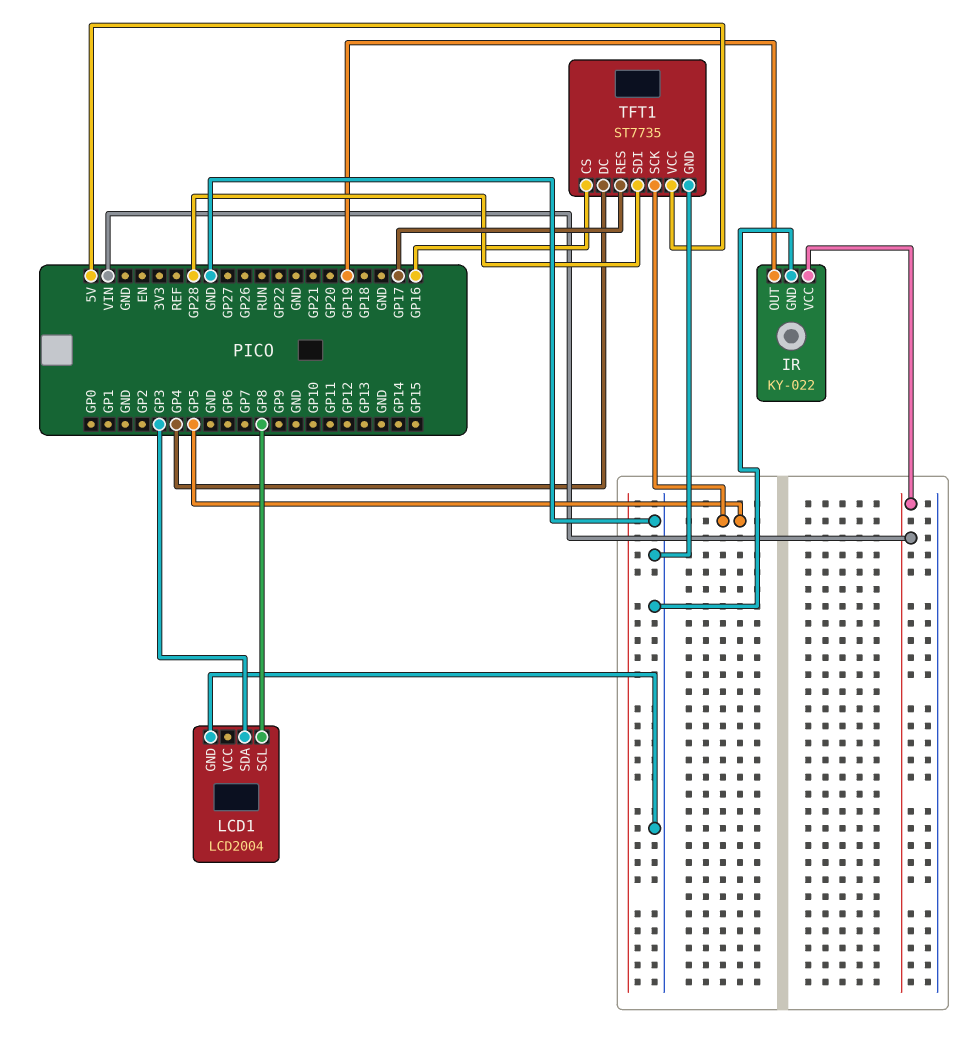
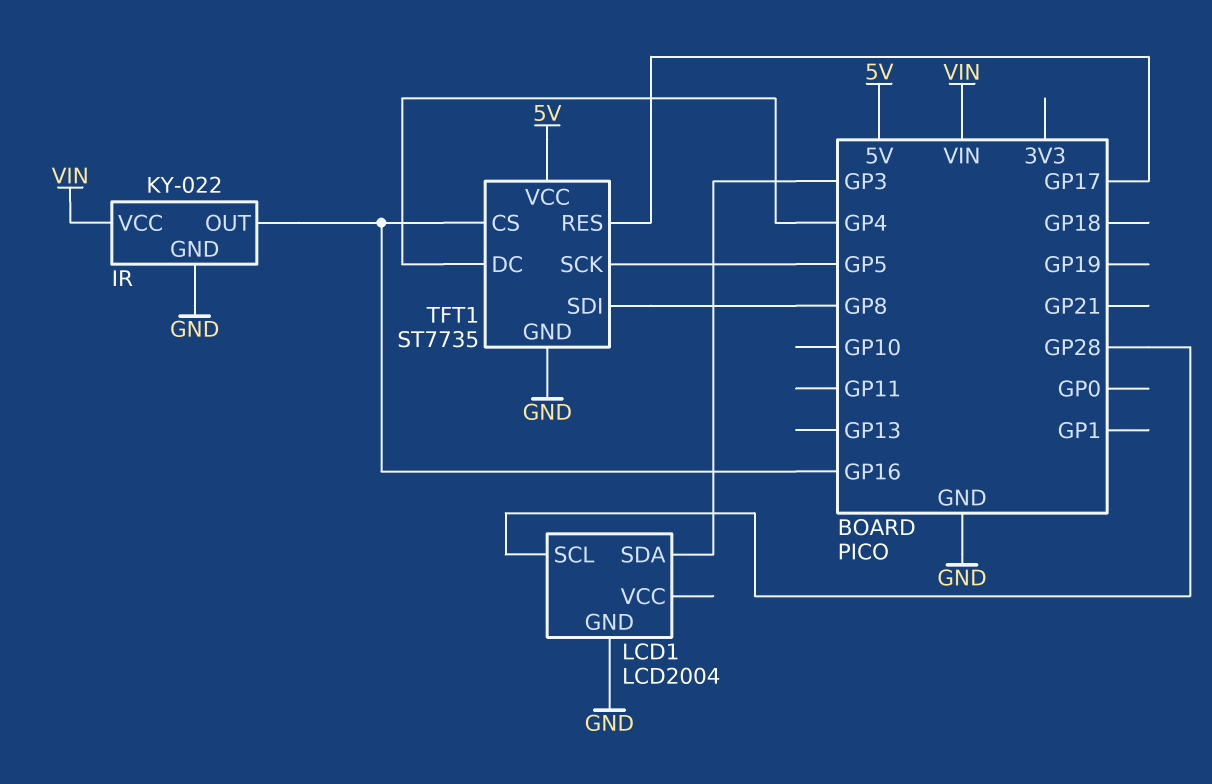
IR pin OUT: GP19 -> GP16
LCD1 pin SCL: GP8 -> GP28
TFT1 pin SDI: GP28 -> GP8

